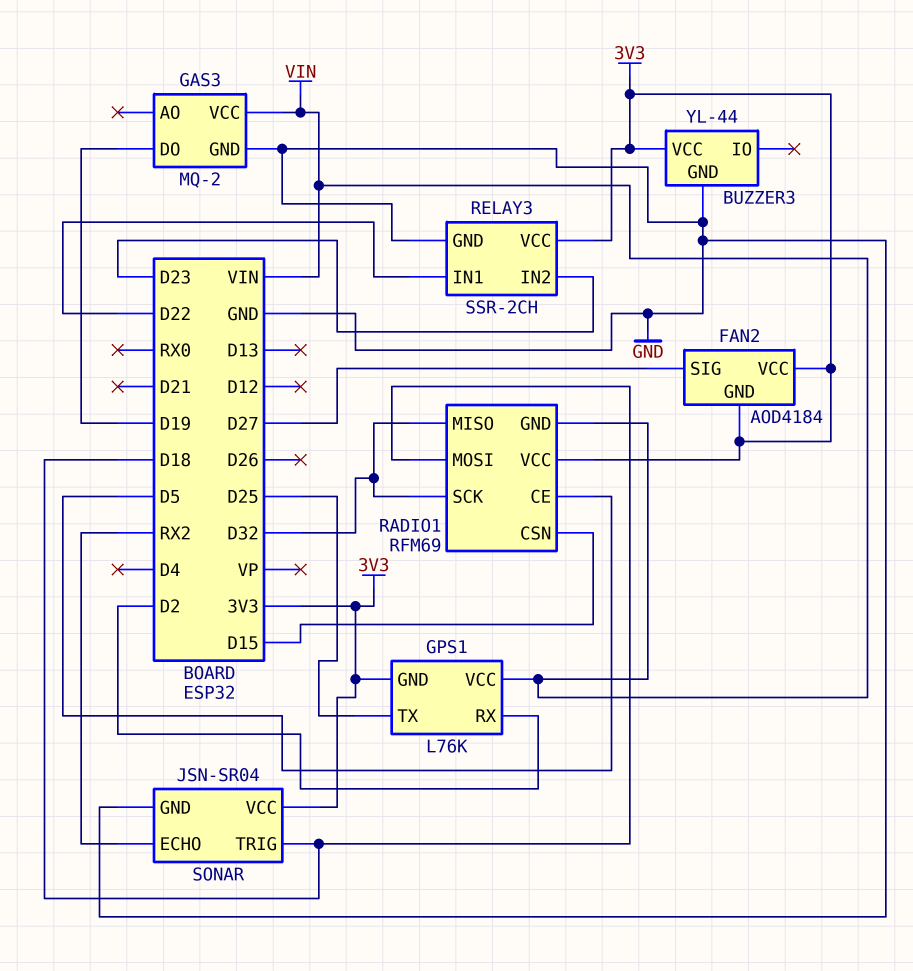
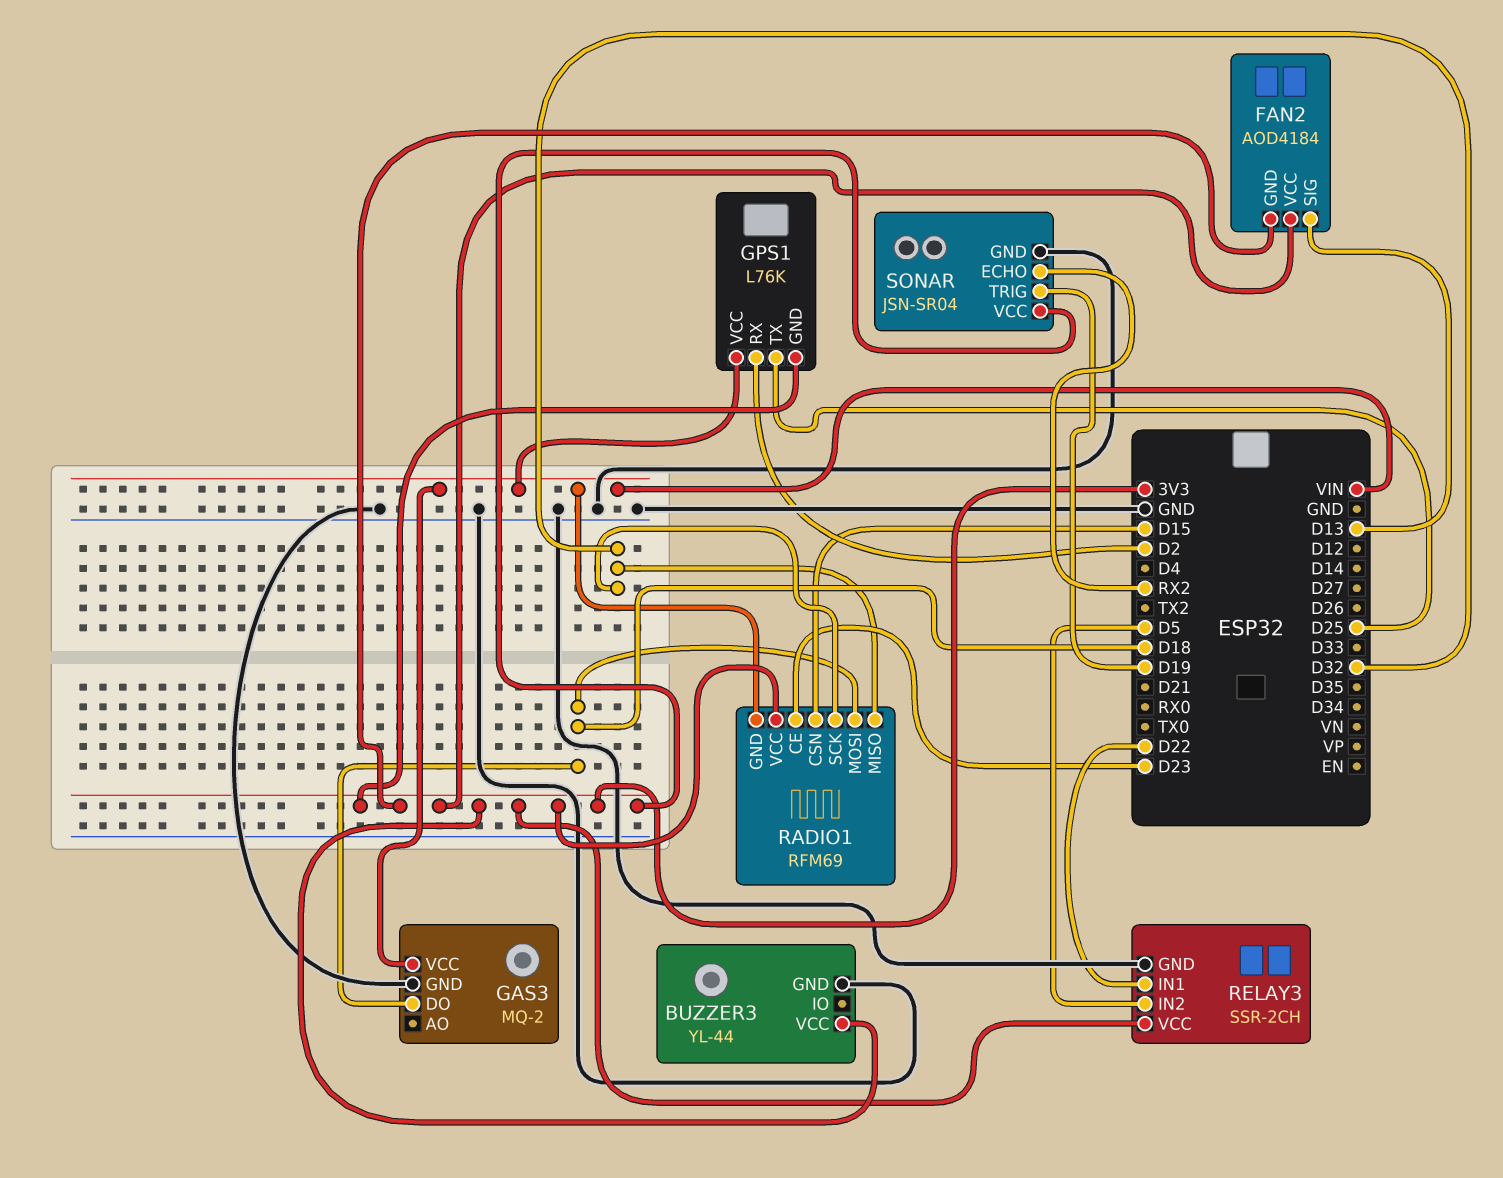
FAN2 pin SIG: D27 -> D13
GAS3 pin DO: D19 -> D18
RADIO1 pin CE: D5 -> D23
RELAY3 pin IN2: D23 -> D5
SONAR pin TRIG: D18 -> D19

